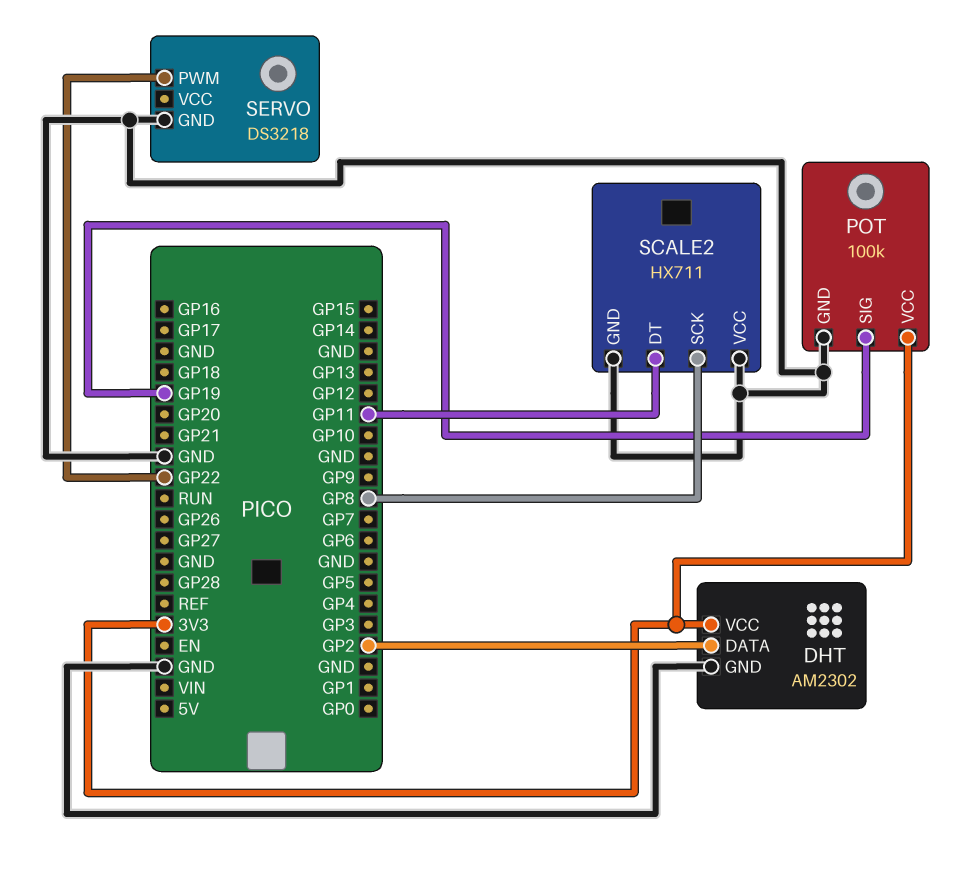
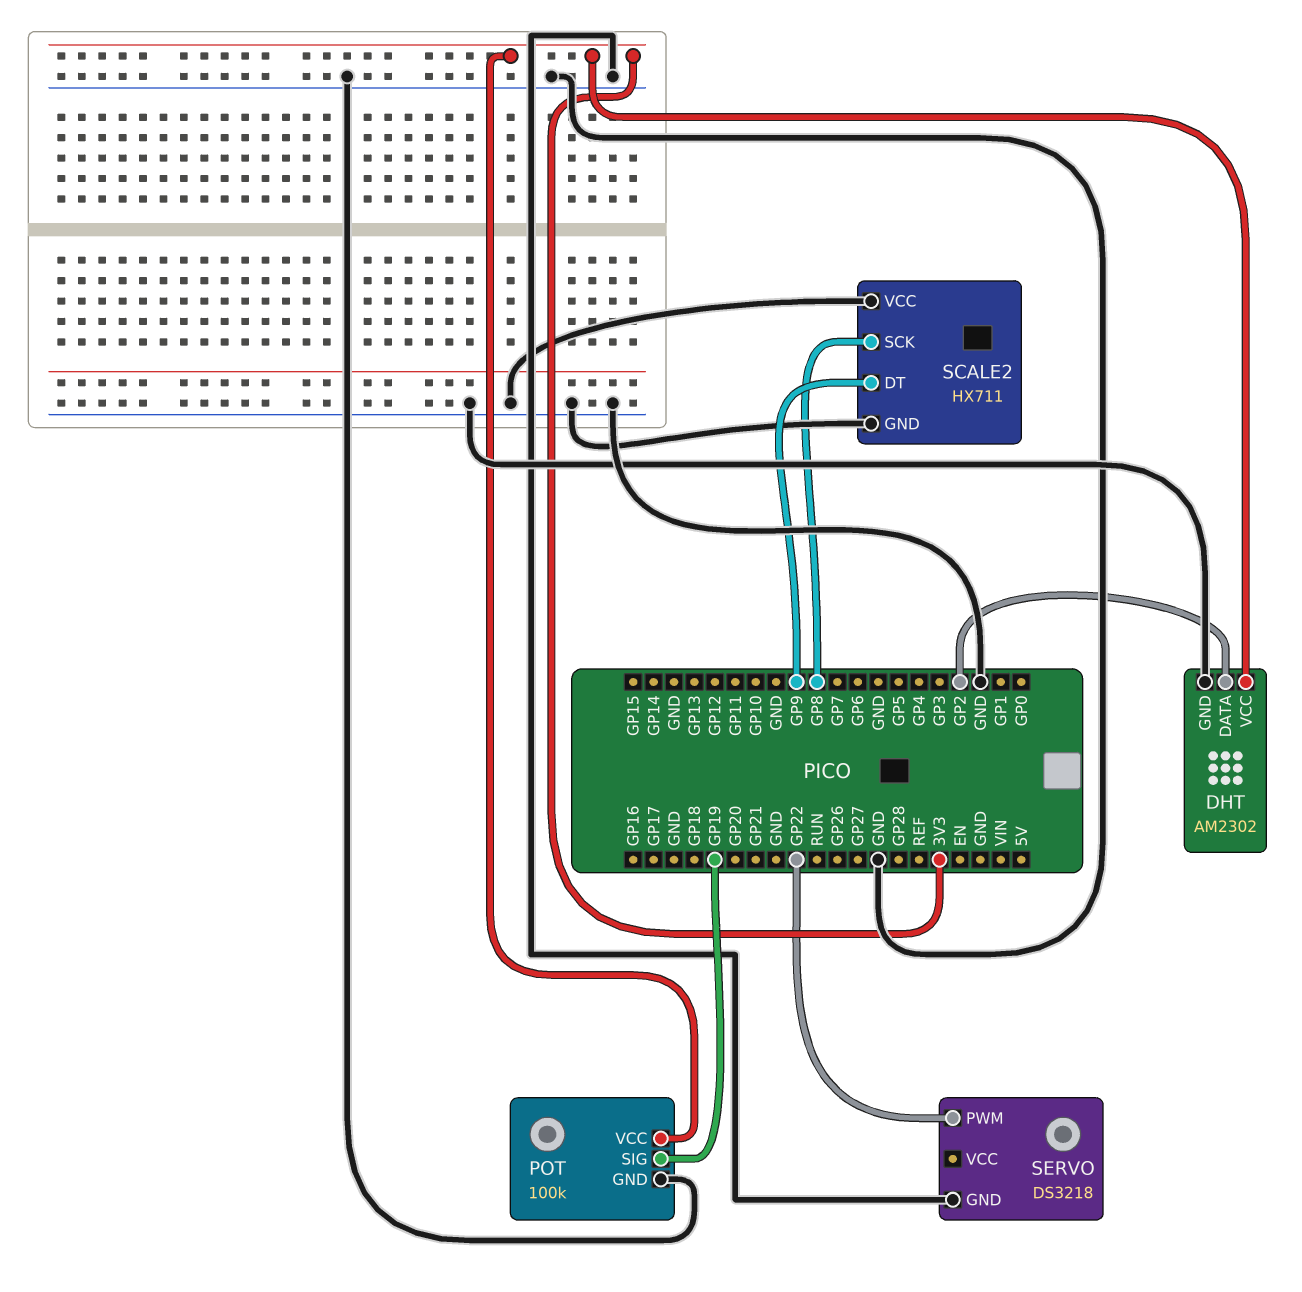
SCALE2 pin DT: GP11 -> GP9

